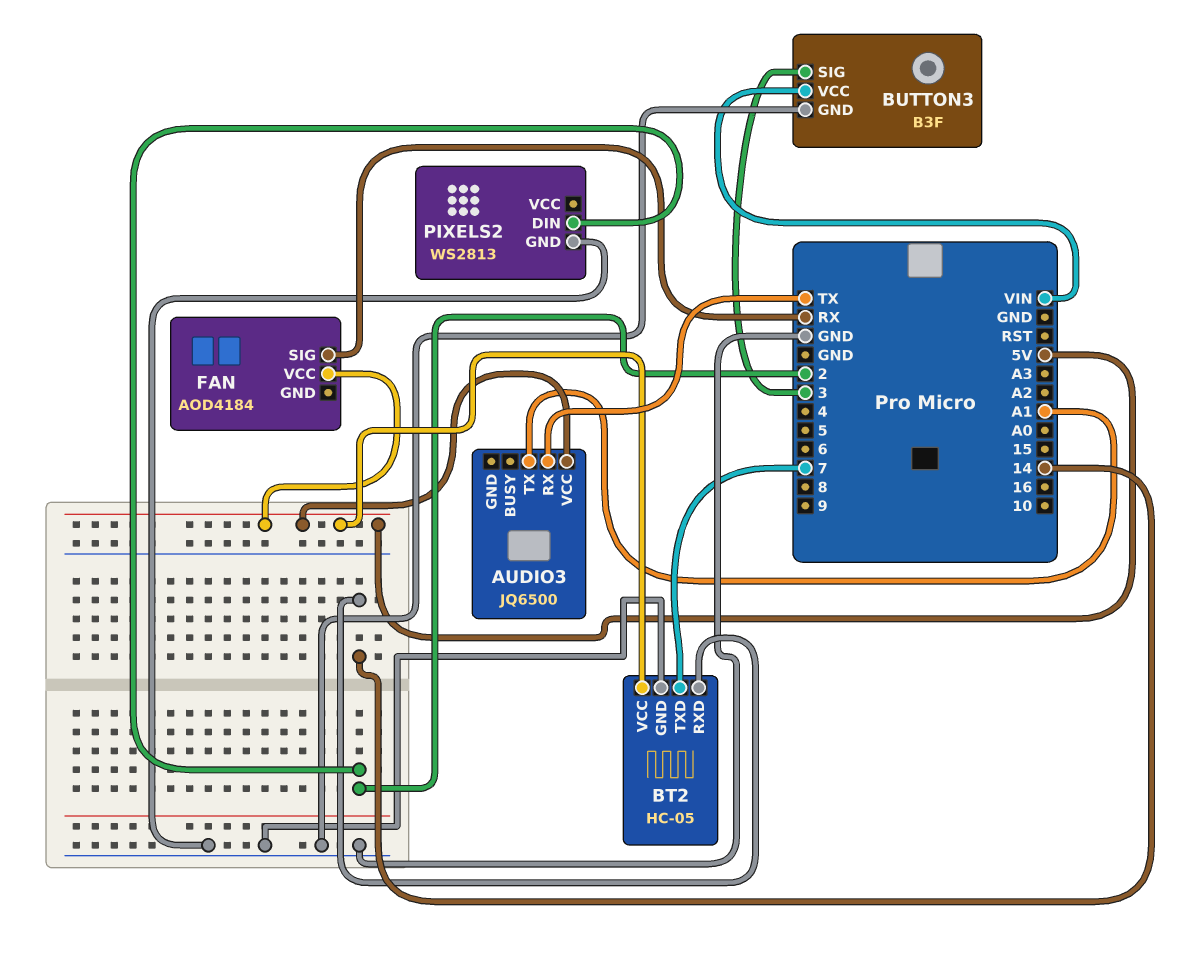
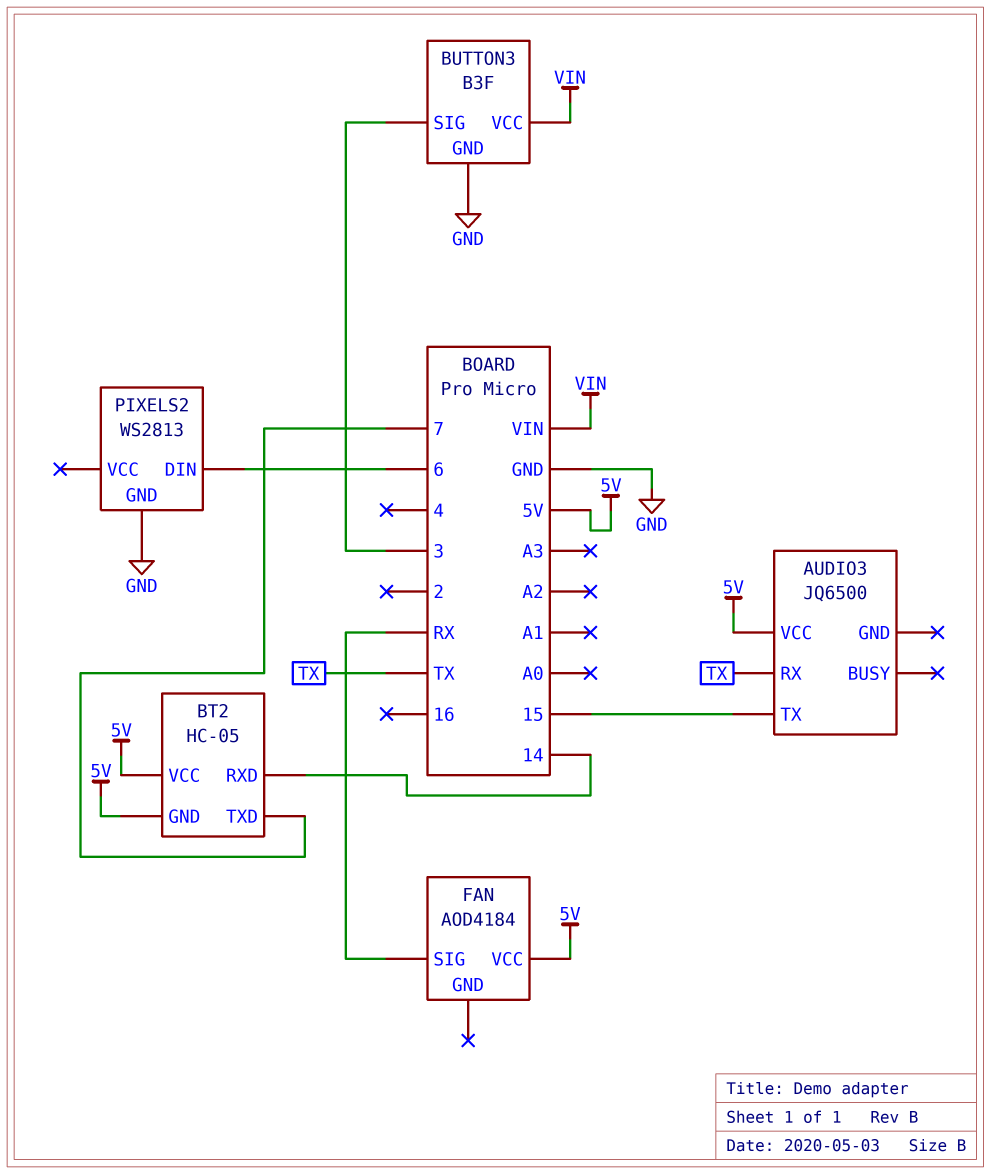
AUDIO3 pin TX: A1 -> 15
BT2 pin GND: GND -> 5V
PIXELS2 pin DIN: 2 -> 6

